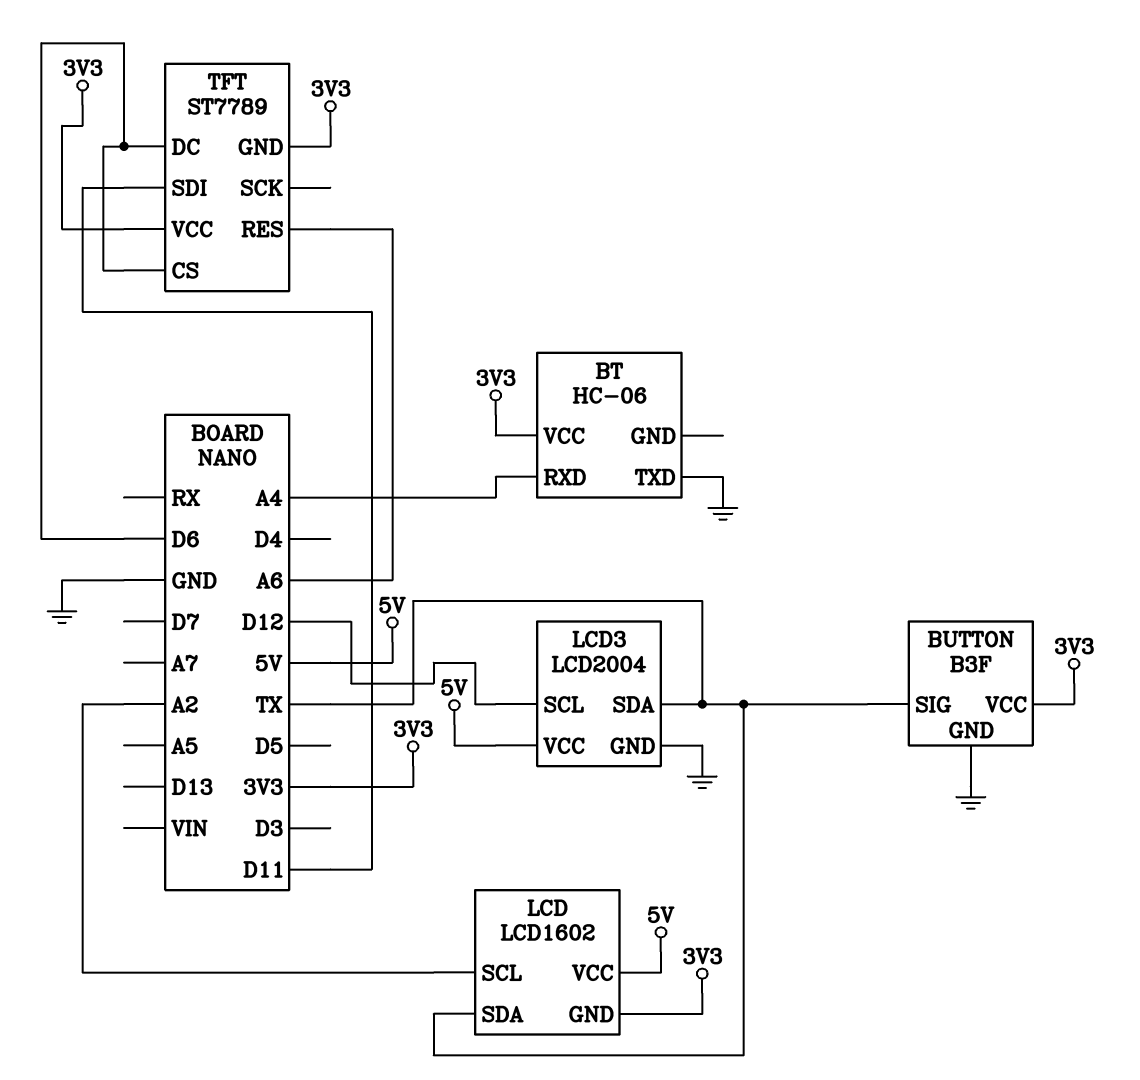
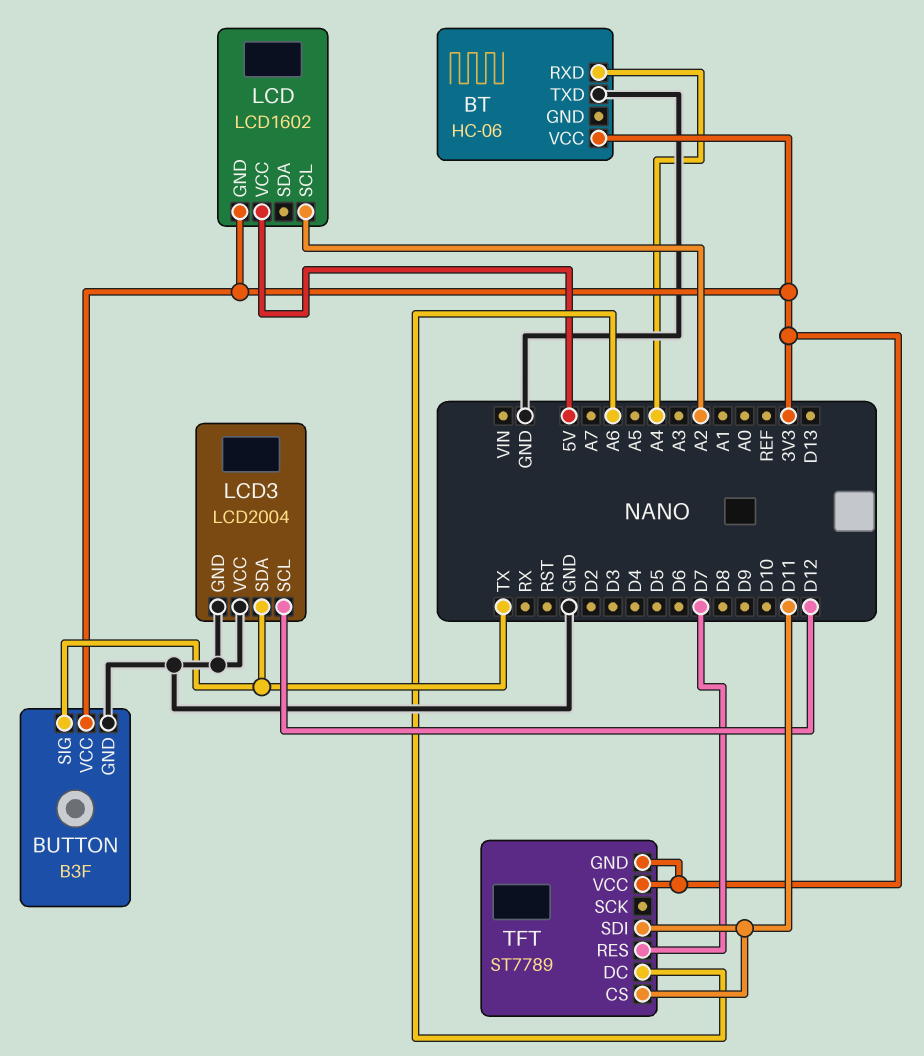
LCD pin SDA: TX -> none
LCD3 pin VCC: 5V -> GND
TFT pin CS: D6 -> D11
TFT pin DC: D6 -> A6
TFT pin RES: A6 -> D7

